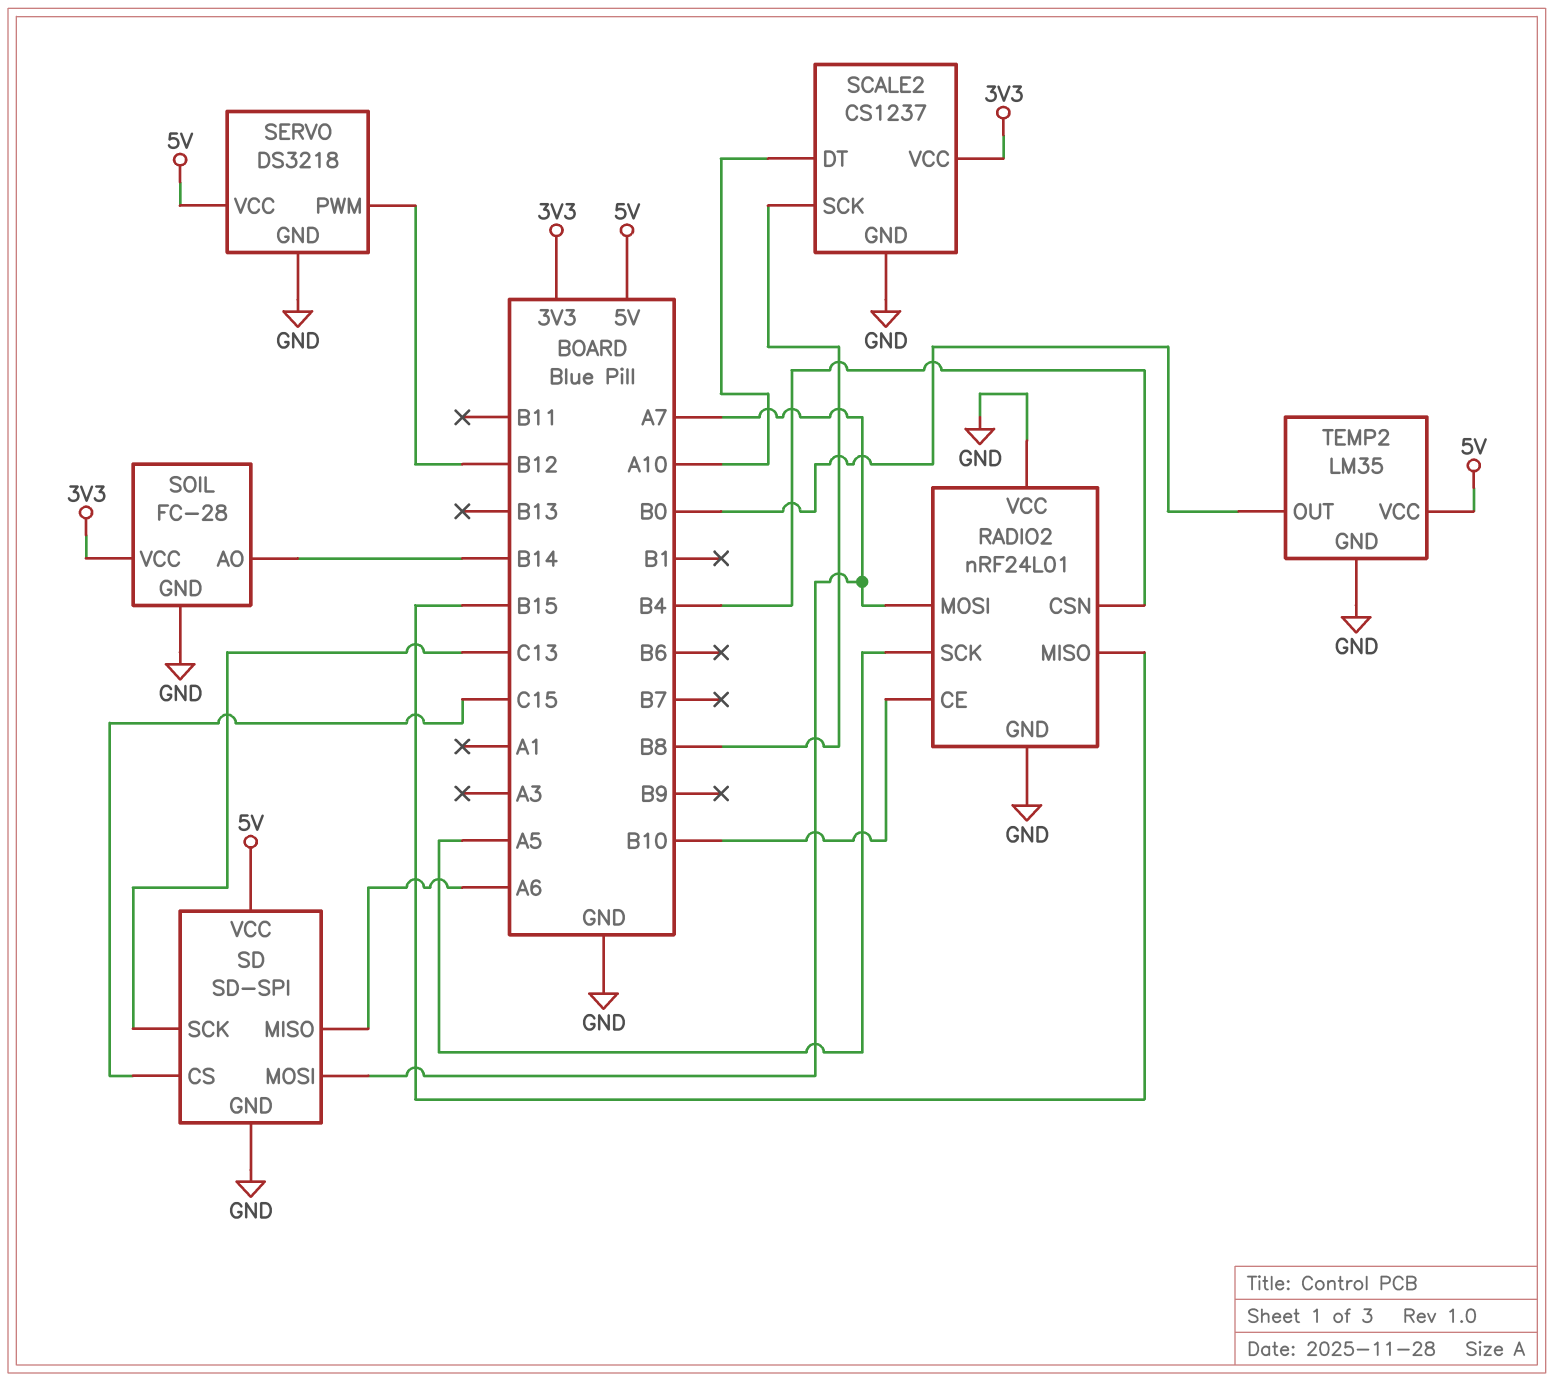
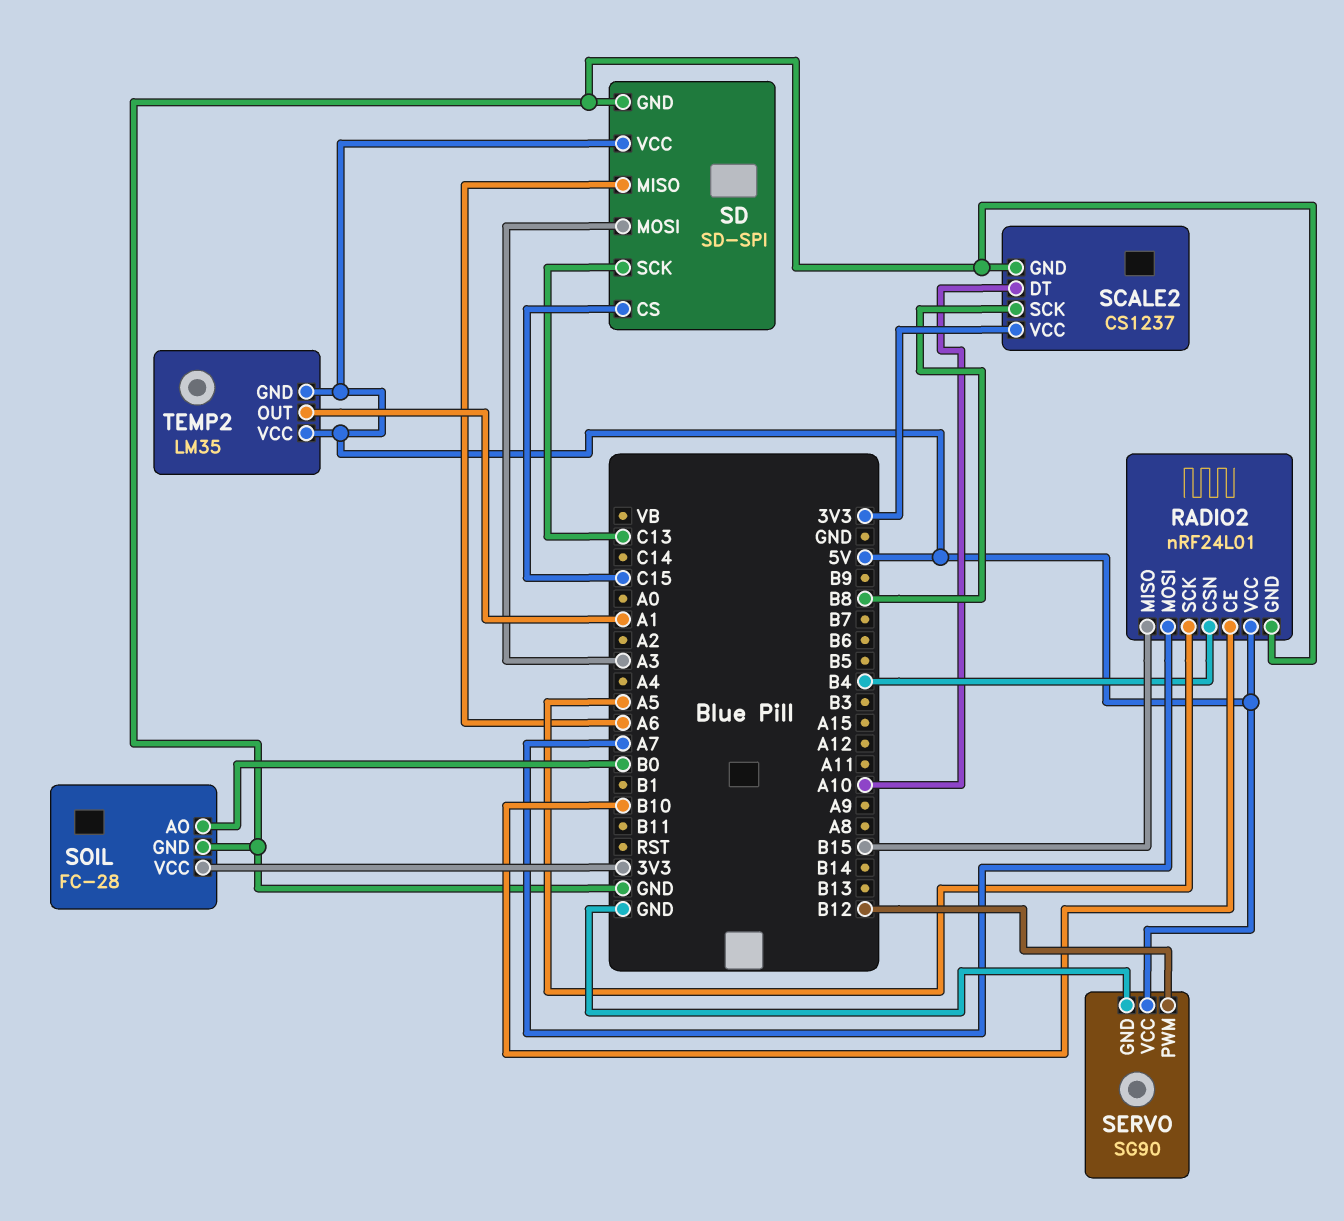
RADIO2 pin VCC: GND -> 5V
SD pin MOSI: A7 -> A3
SERVO: DS3218 -> SG90
SOIL pin AO: B14 -> B0
TEMP2 pin GND: GND -> 5V
TEMP2 pin OUT: B0 -> A1

